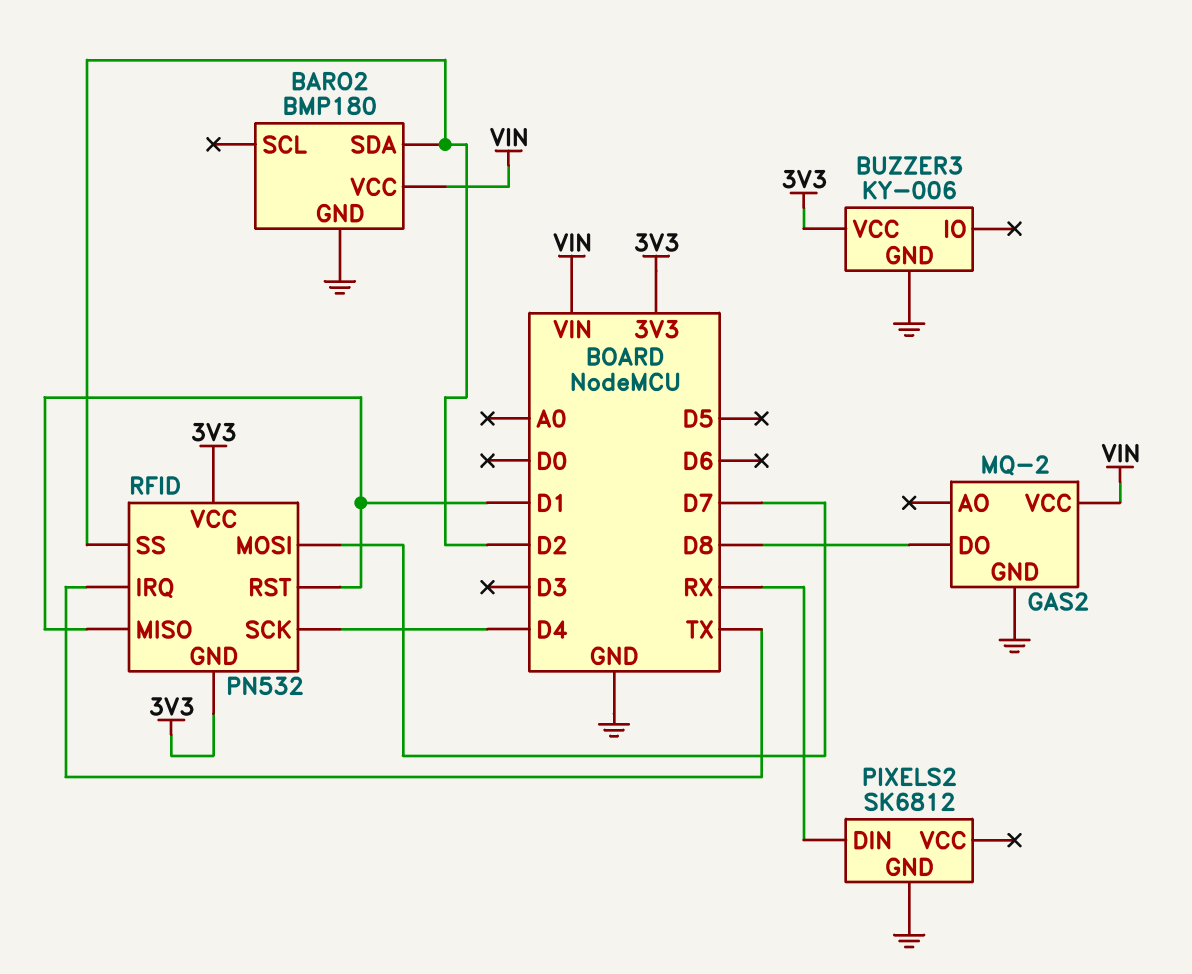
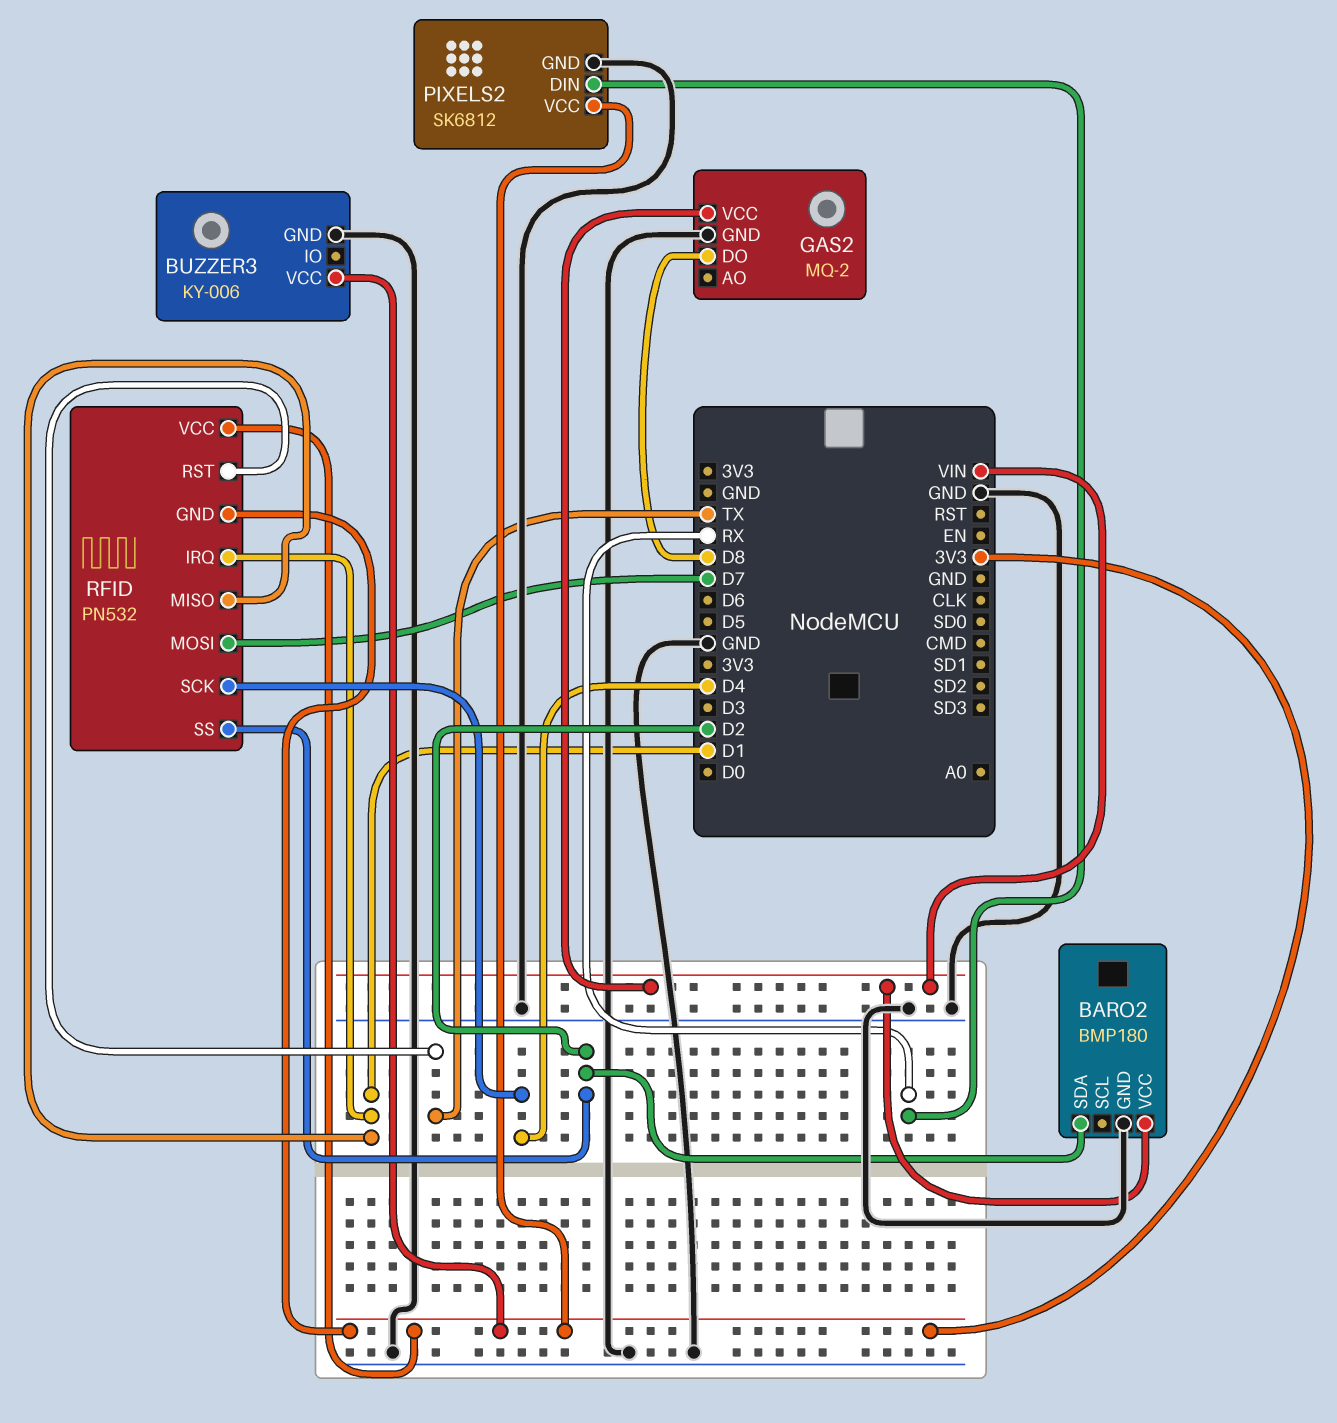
PIXELS2 pin VCC: none -> 3V3
RFID pin IRQ: TX -> D1
RFID pin RST: D1 -> TX

